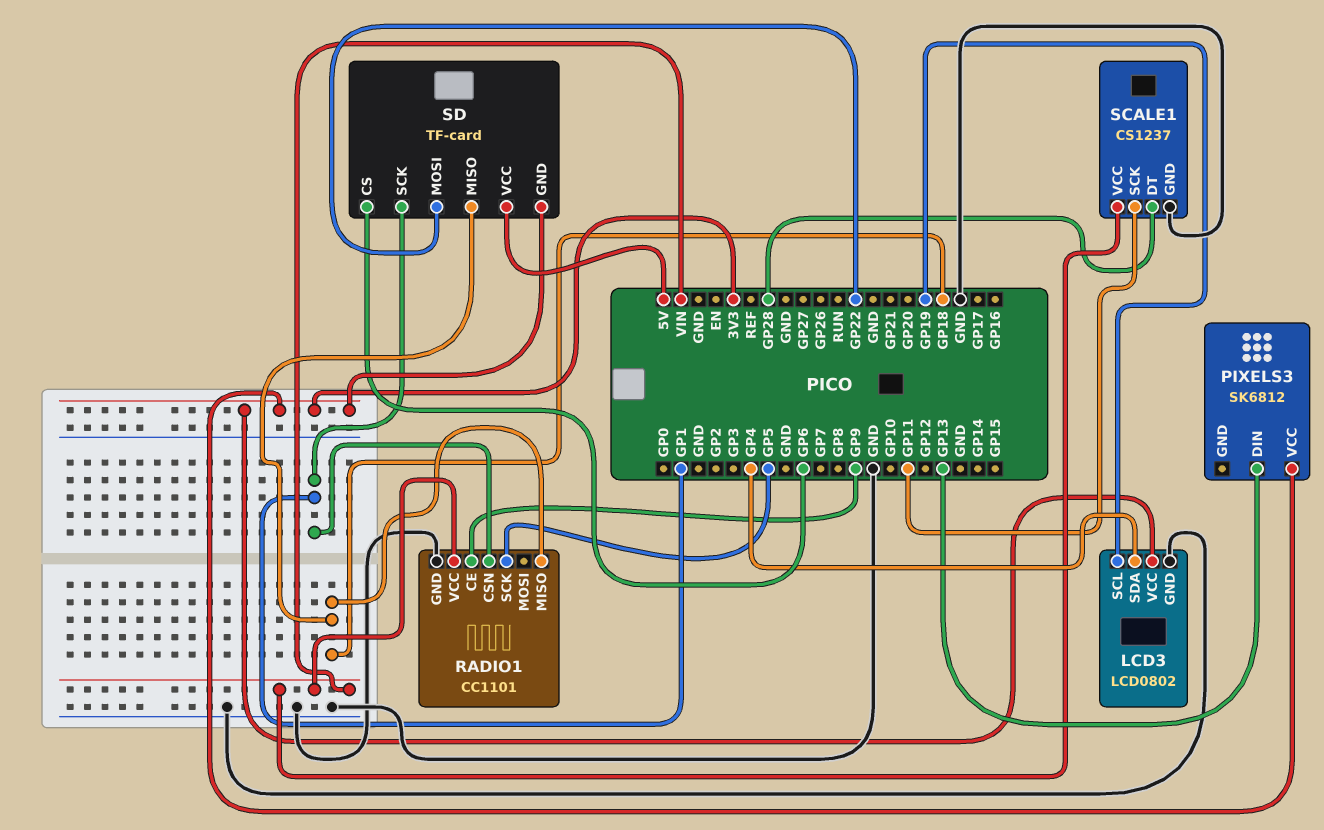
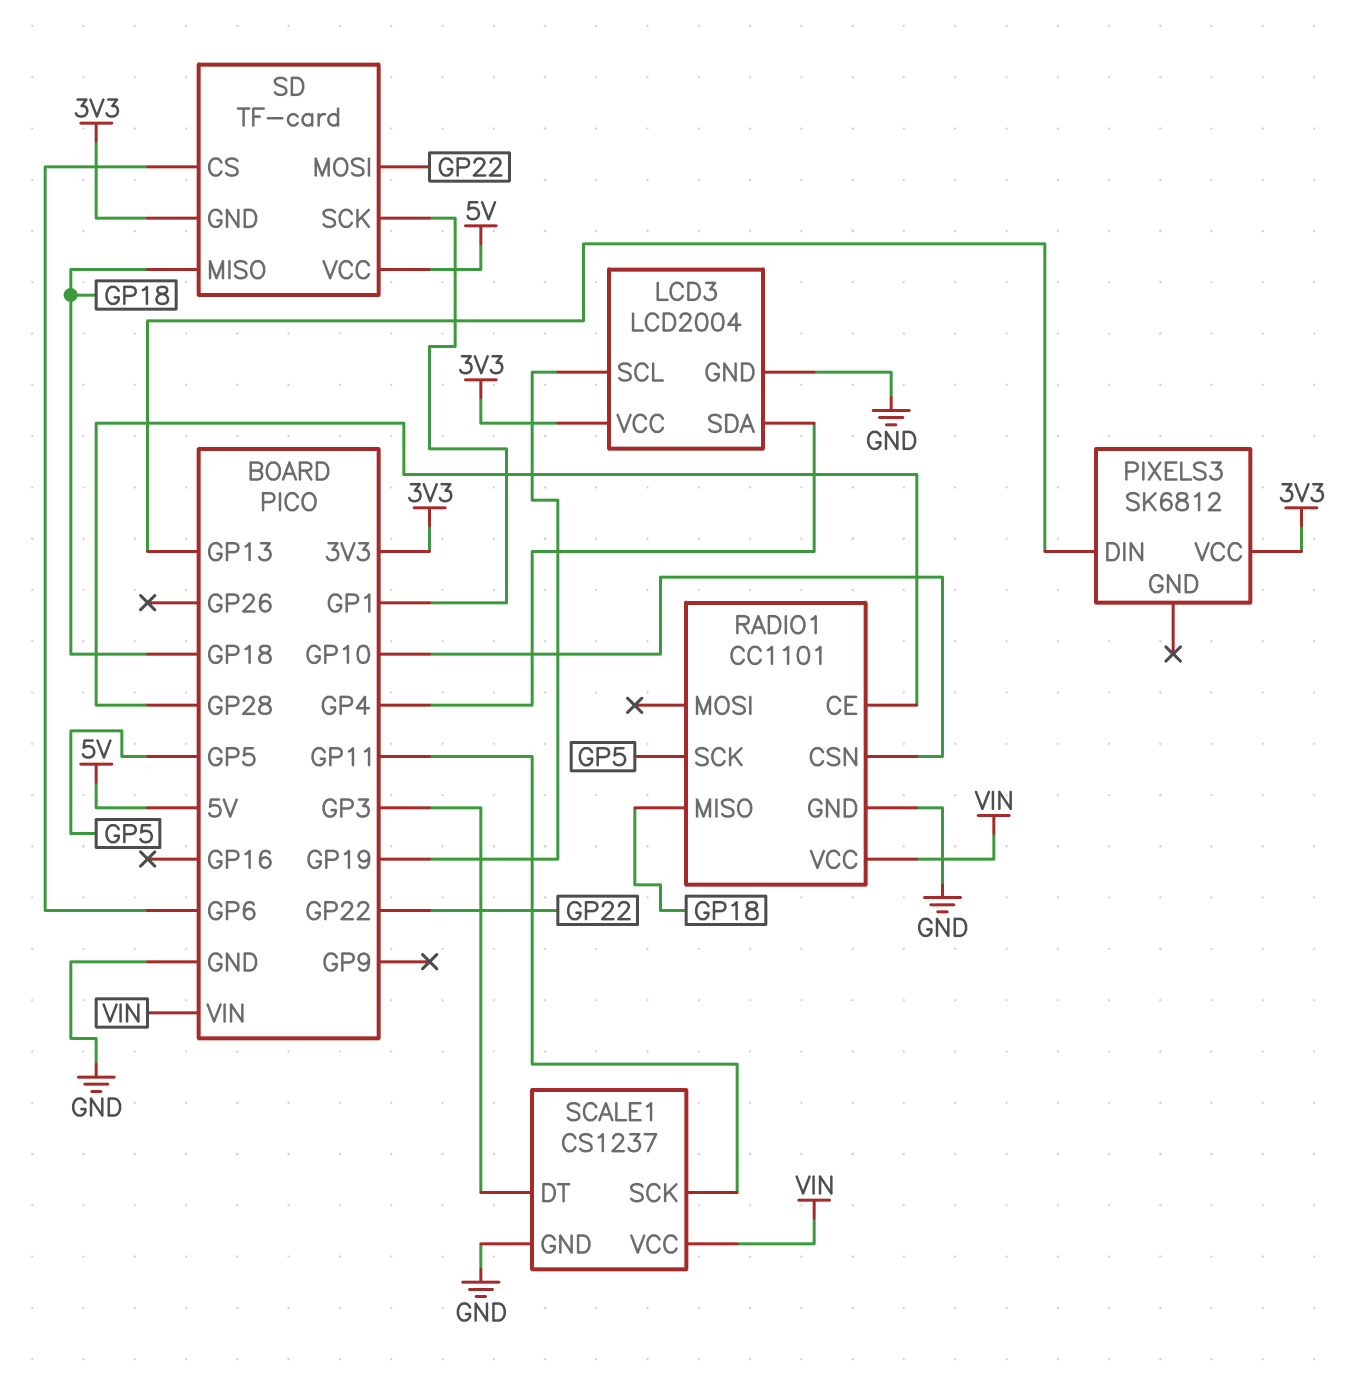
LCD3: LCD0802 -> LCD2004
RADIO1 pin CE: GP9 -> GP28
RADIO1 pin CSN: GP1 -> GP10
SCALE1 pin DT: GP28 -> GP3

